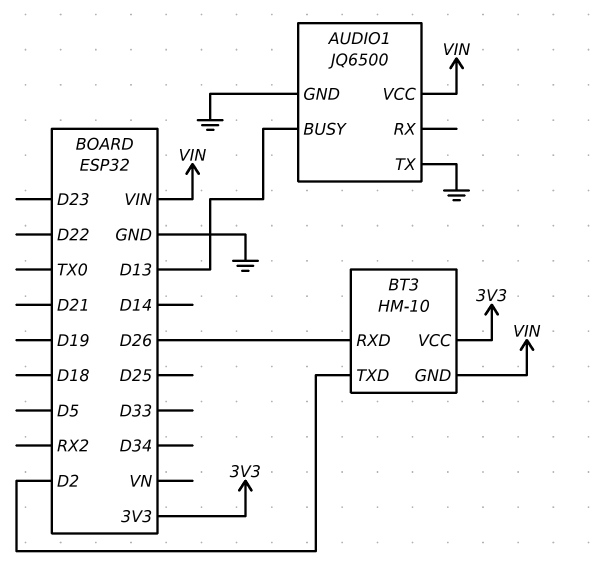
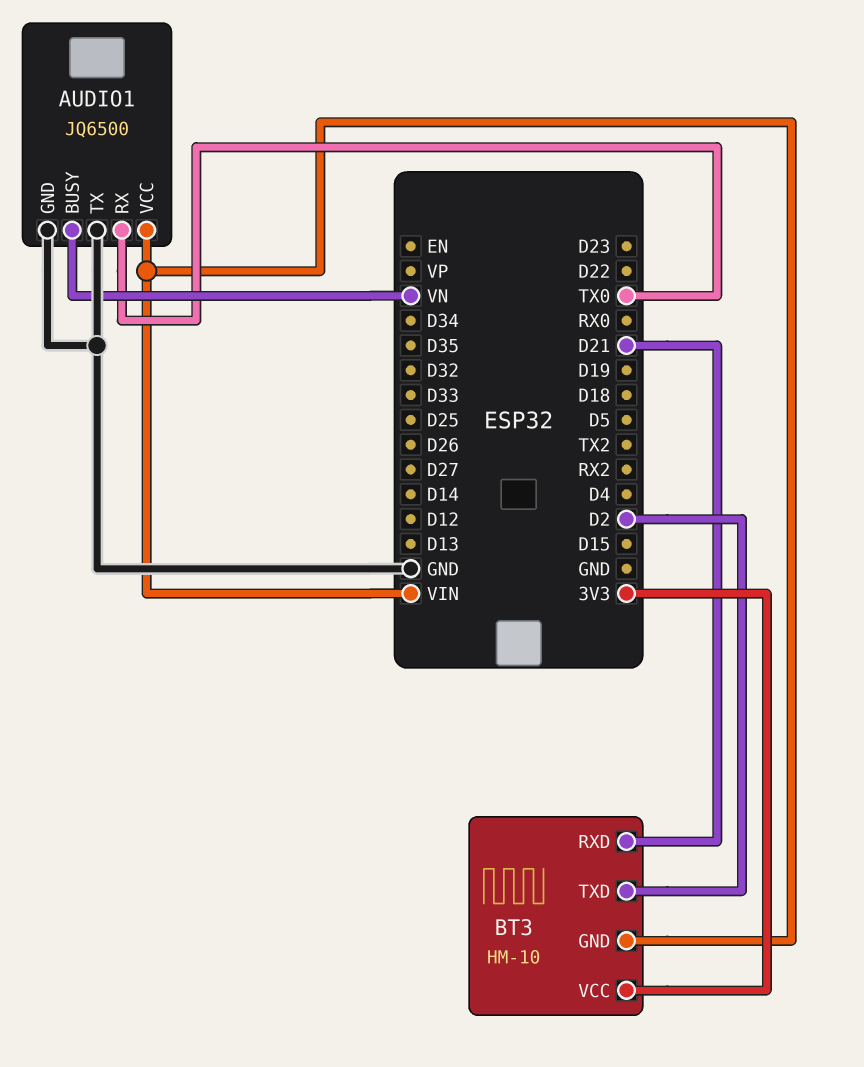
AUDIO1 pin BUSY: D13 -> VN
AUDIO1 pin RX: none -> TX0
BT3 pin RXD: D26 -> D21

